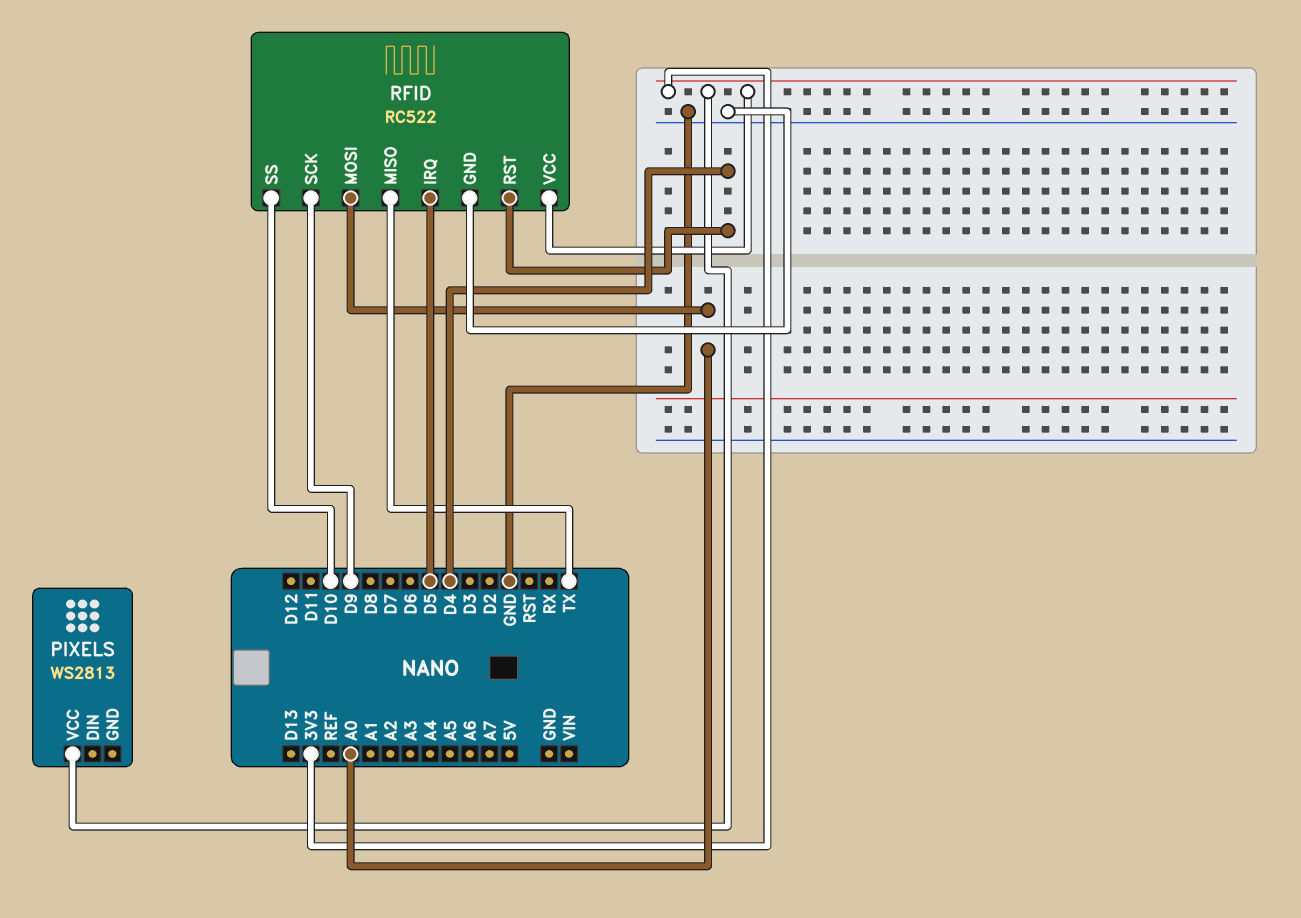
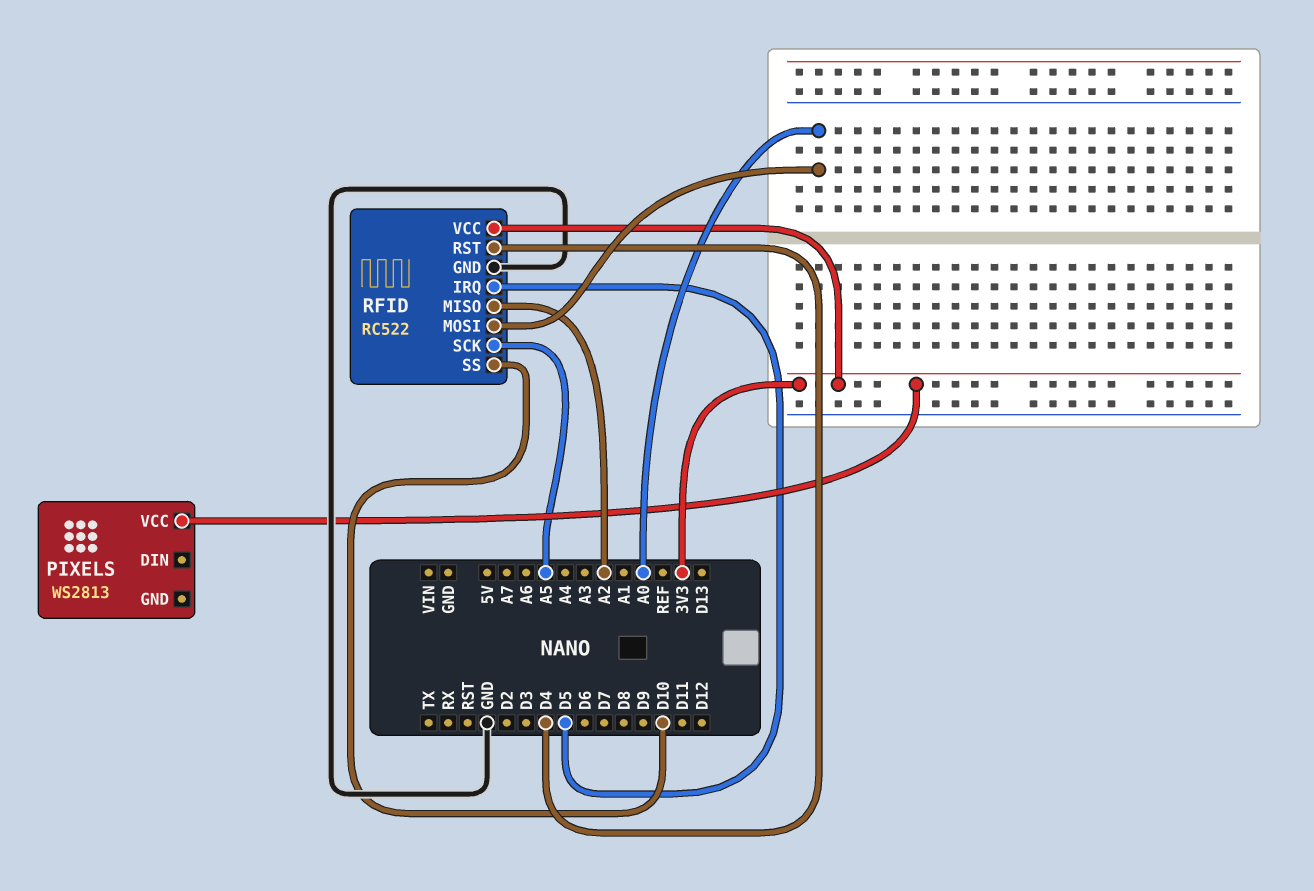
RFID pin MISO: TX -> A2
RFID pin SCK: D9 -> A5

